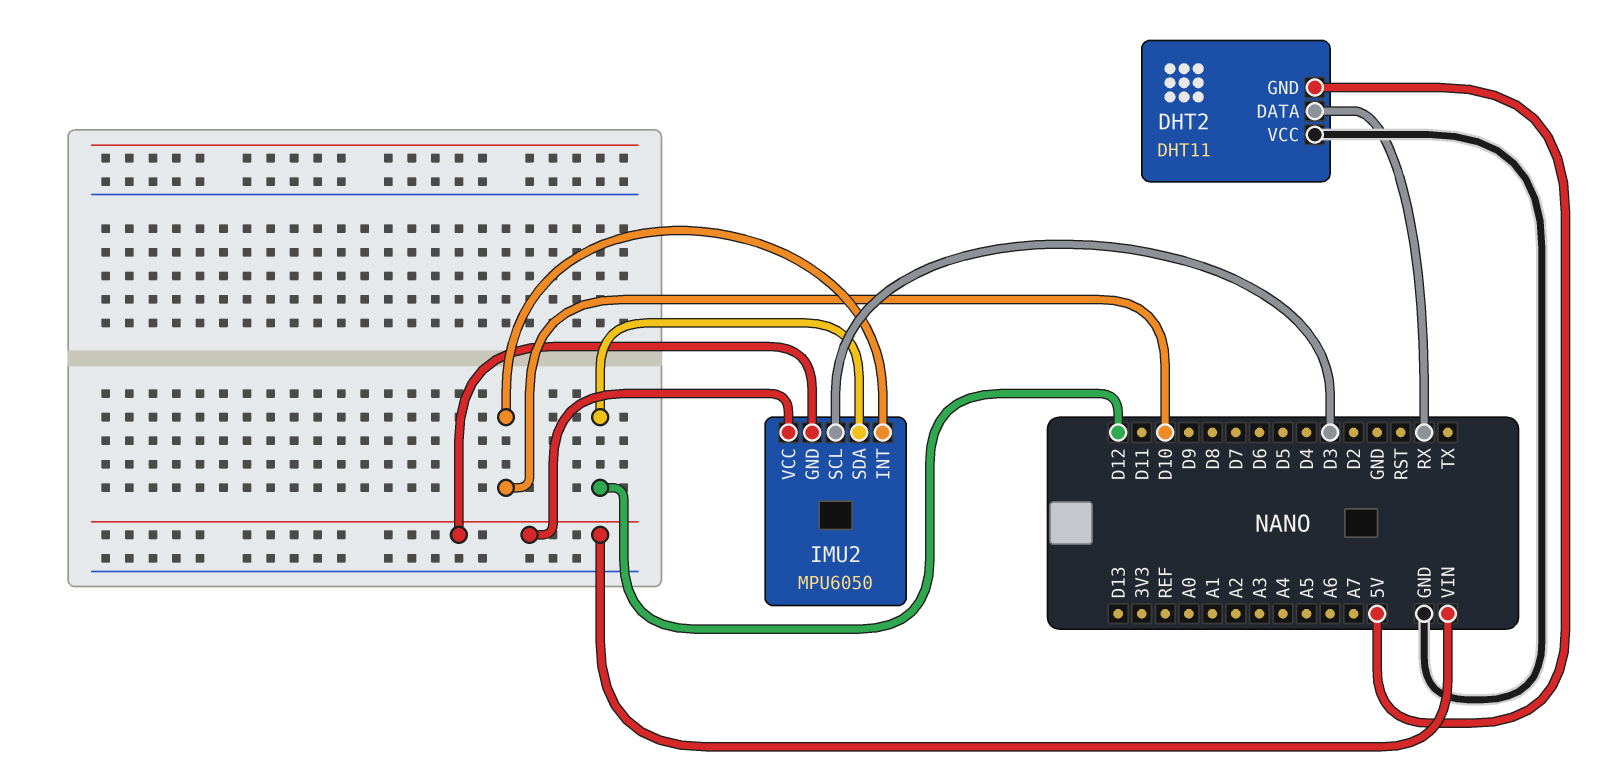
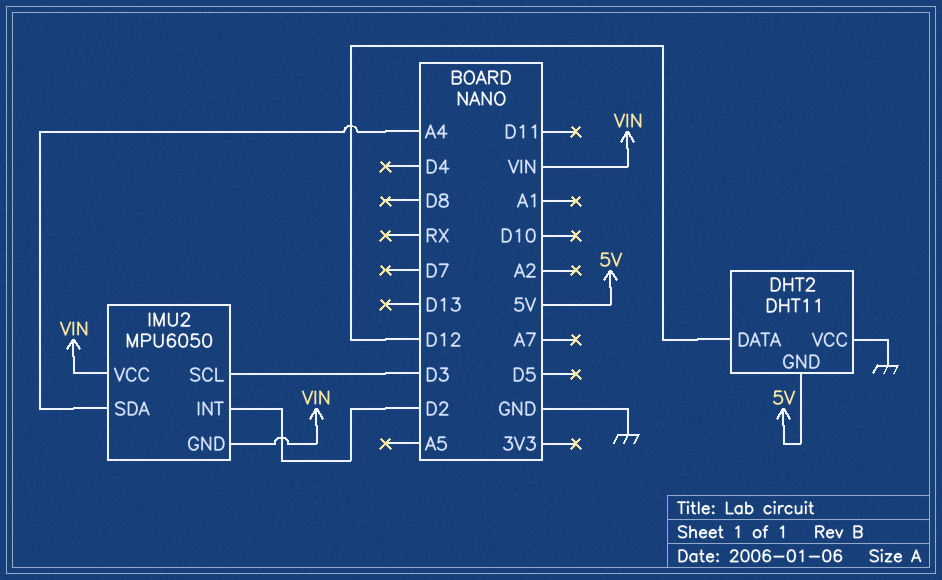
DHT2 pin DATA: RX -> D12
IMU2 pin INT: D10 -> D2
IMU2 pin SDA: D12 -> A4

